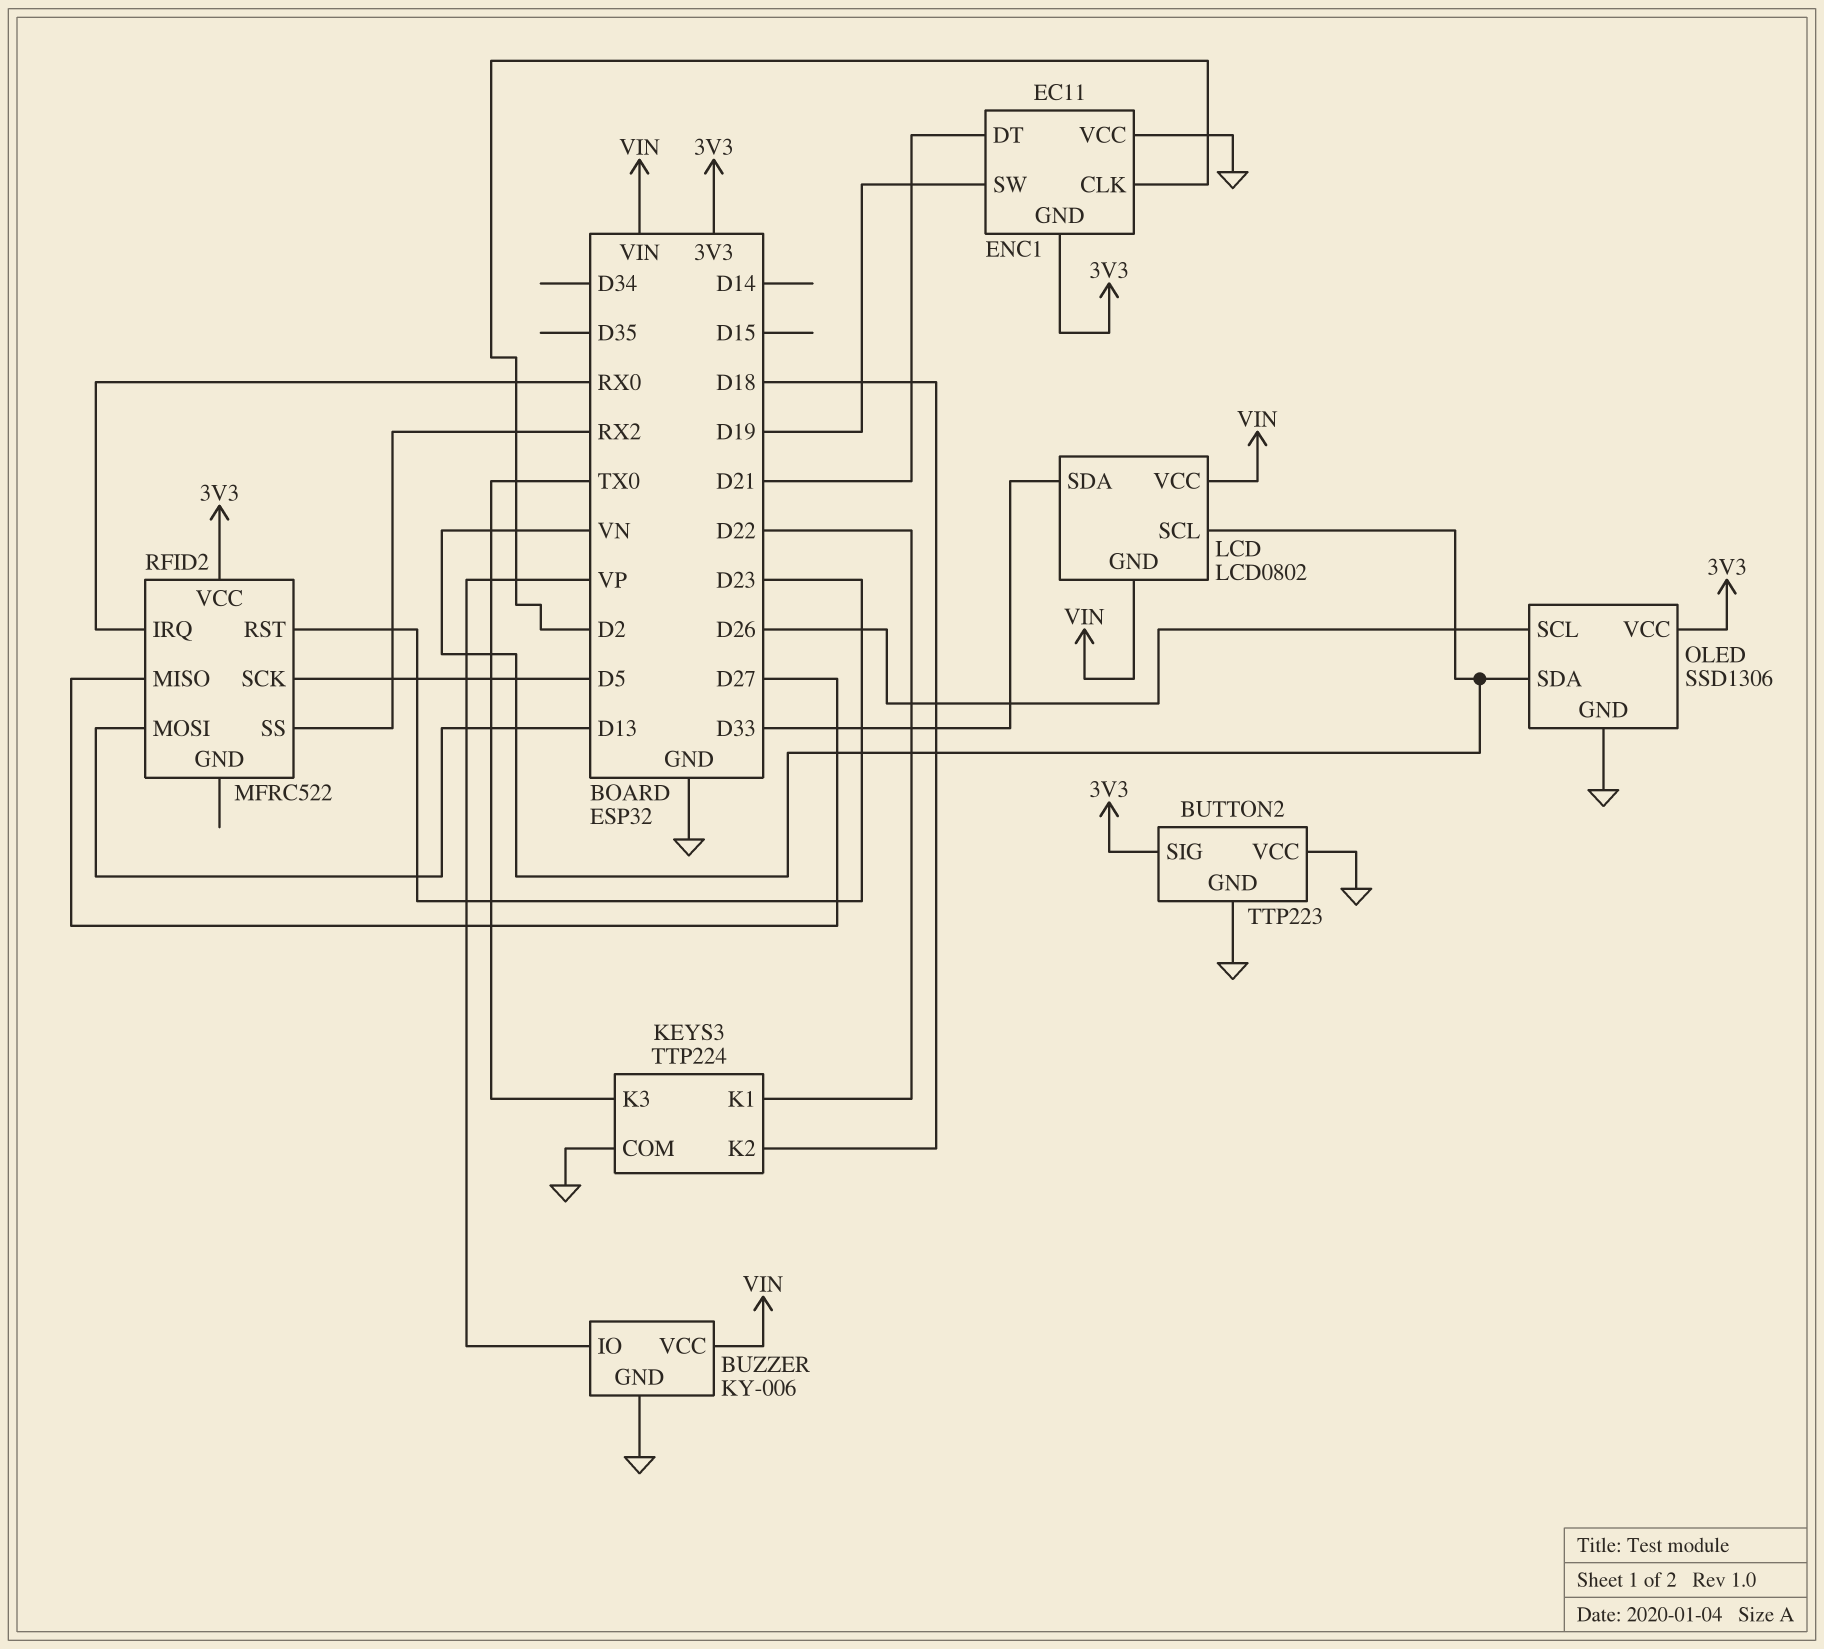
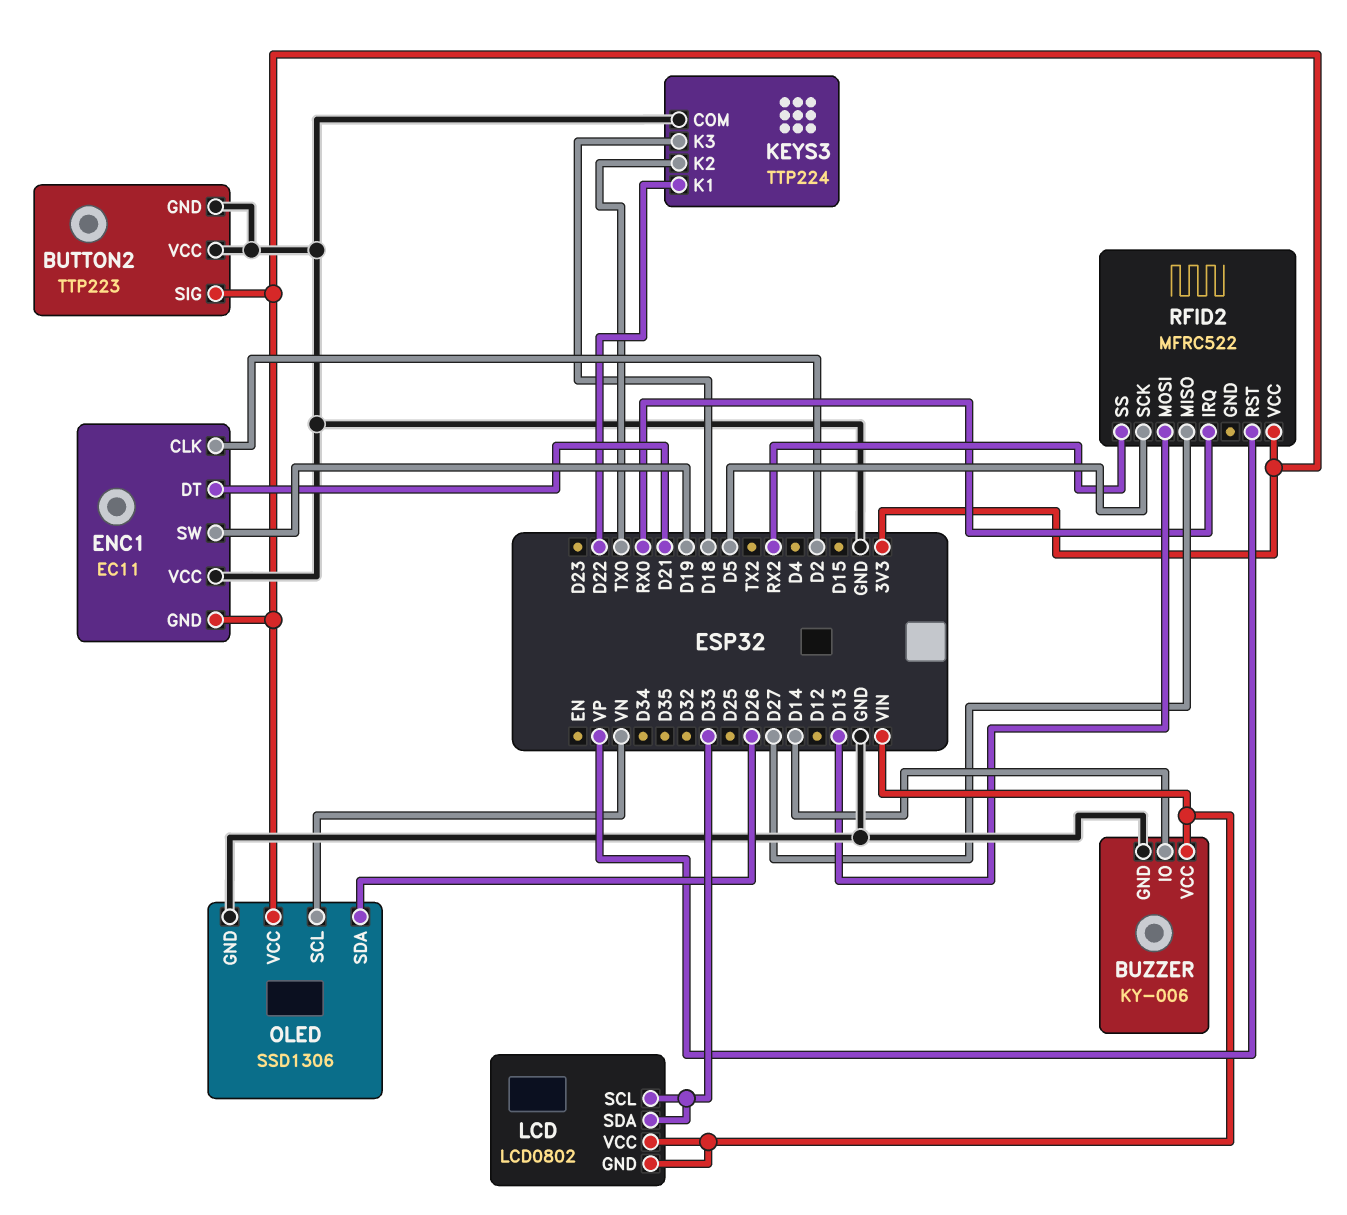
BUZZER pin IO: VP -> D14
KEYS3 pin K2: D18 -> TX0
KEYS3 pin K3: TX0 -> D18
LCD pin SCL: VN -> D33
OLED pin SCL: D26 -> VN
OLED pin SDA: VN -> D26
RFID2 pin RST: D23 -> VP

